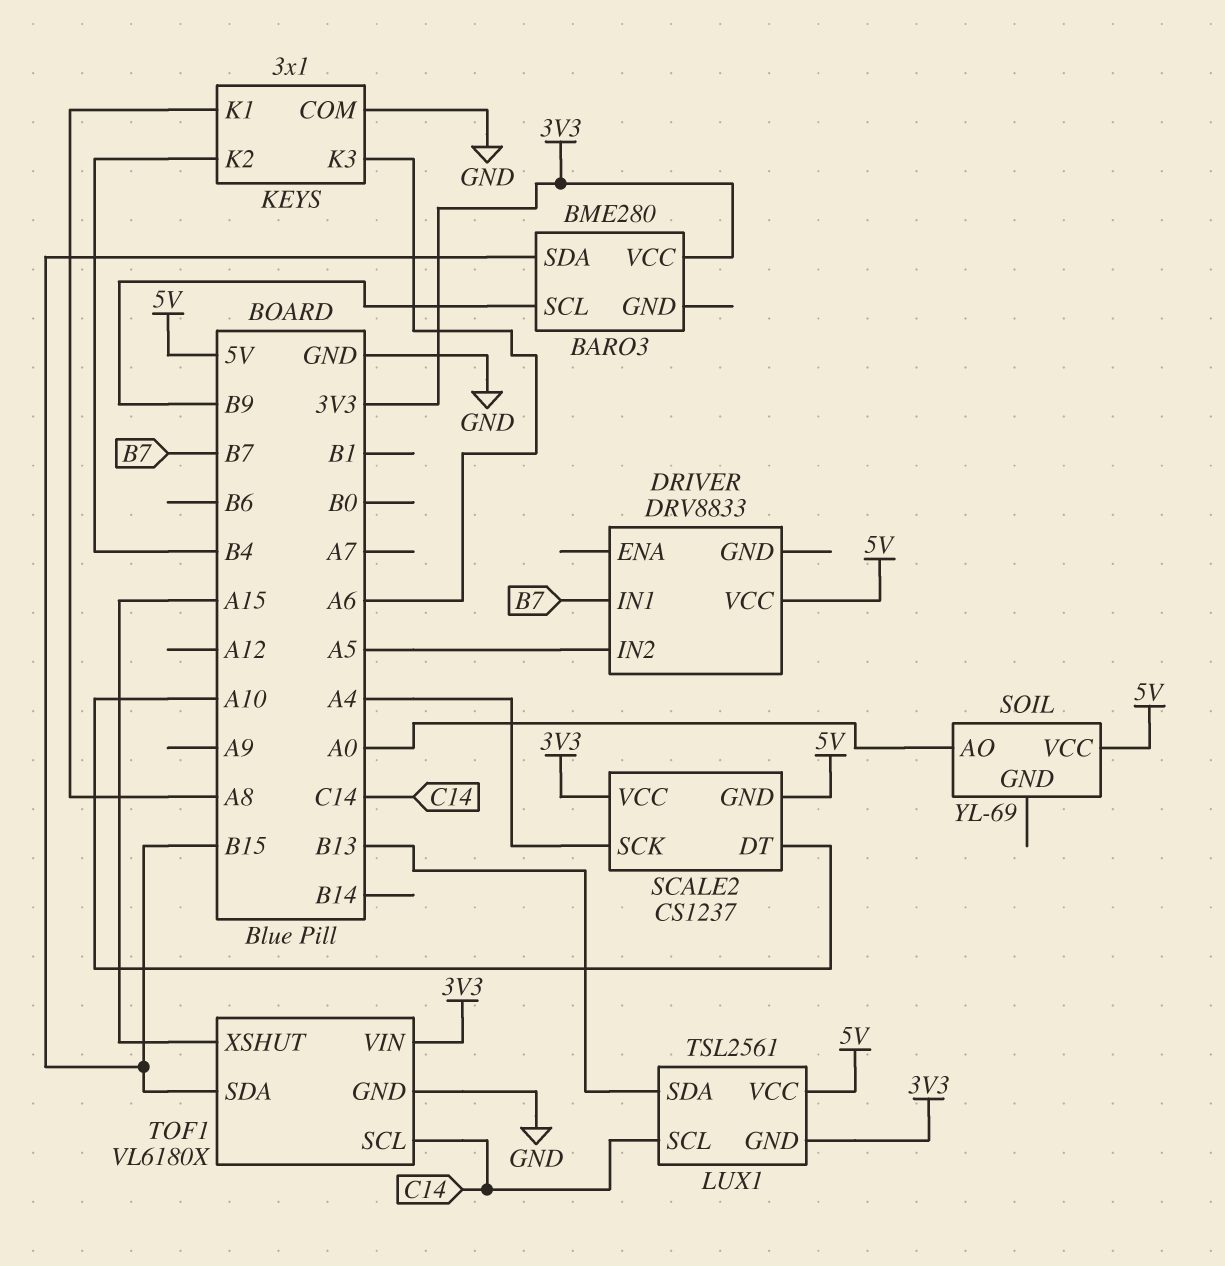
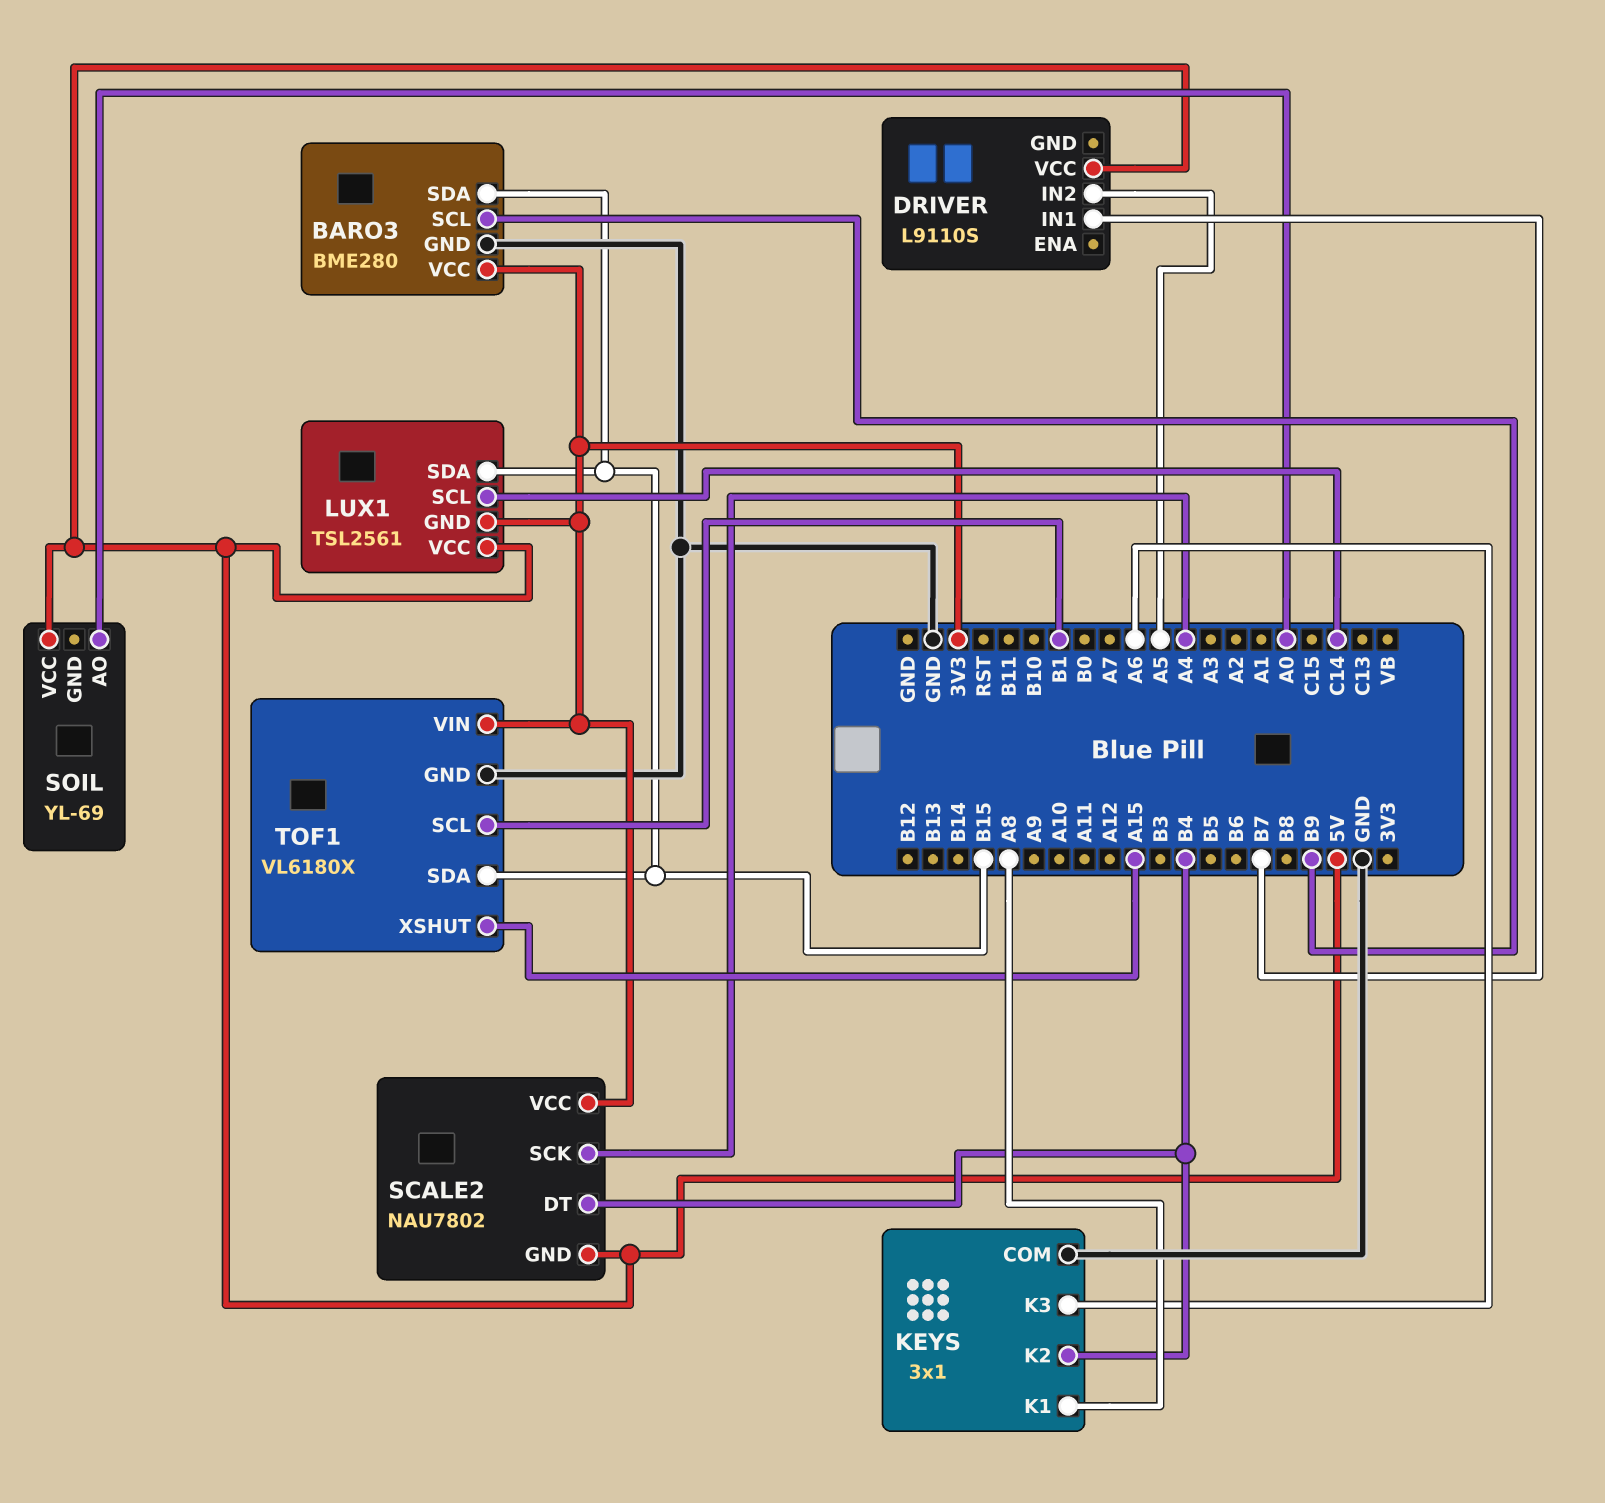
BARO3 pin GND: none -> GND
DRIVER: DRV8833 -> L9110S
LUX1 pin SDA: B13 -> B15
SCALE2: CS1237 -> NAU7802
SCALE2 pin DT: A10 -> B4
TOF1 pin SCL: C14 -> B1

